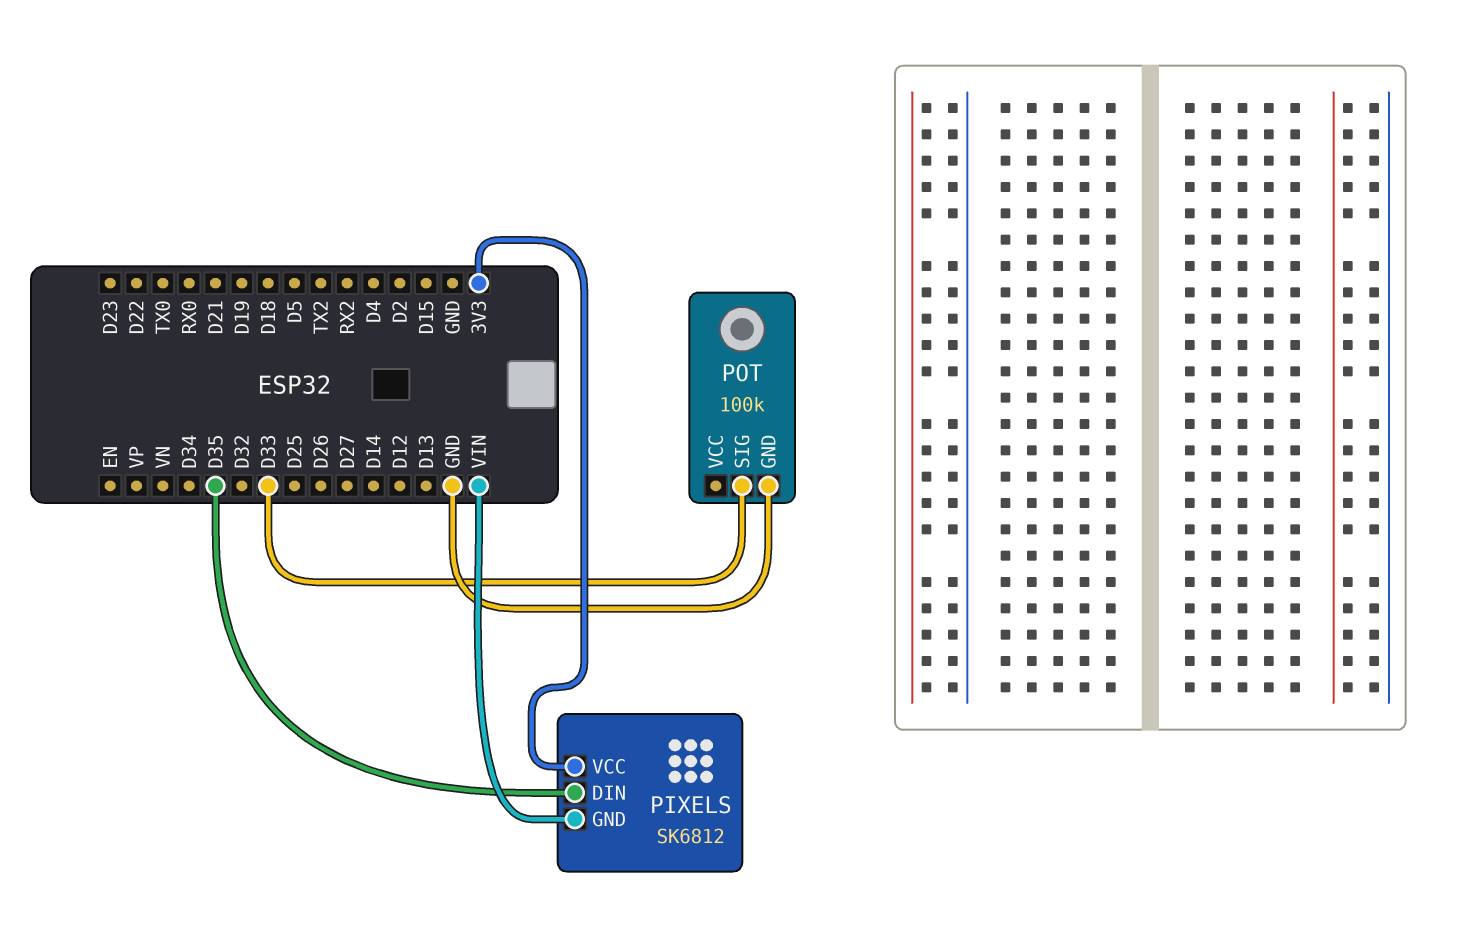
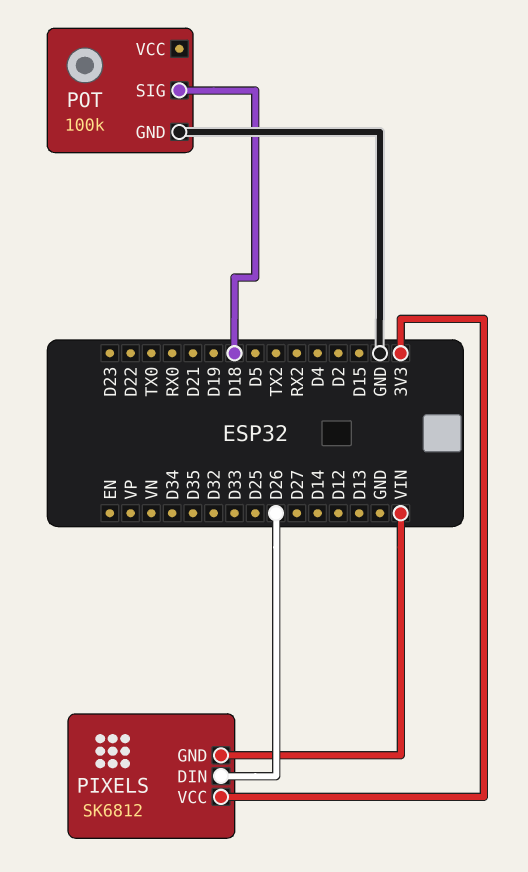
PIXELS pin DIN: D35 -> D26
POT pin SIG: D33 -> D18

